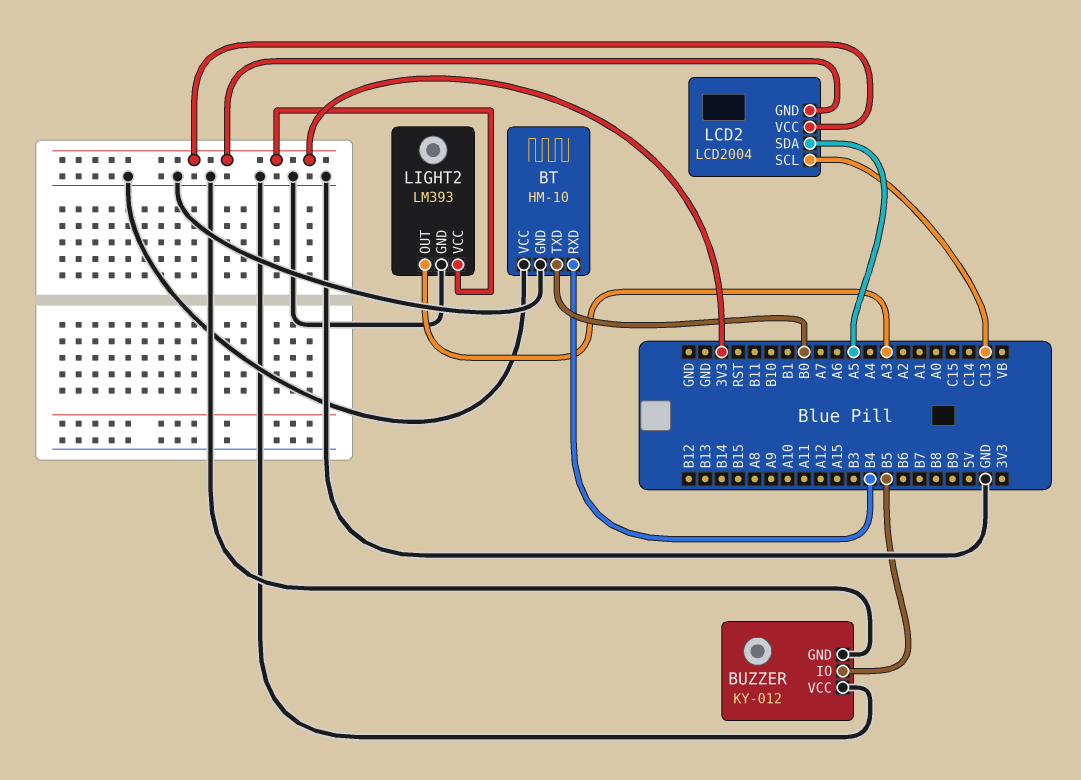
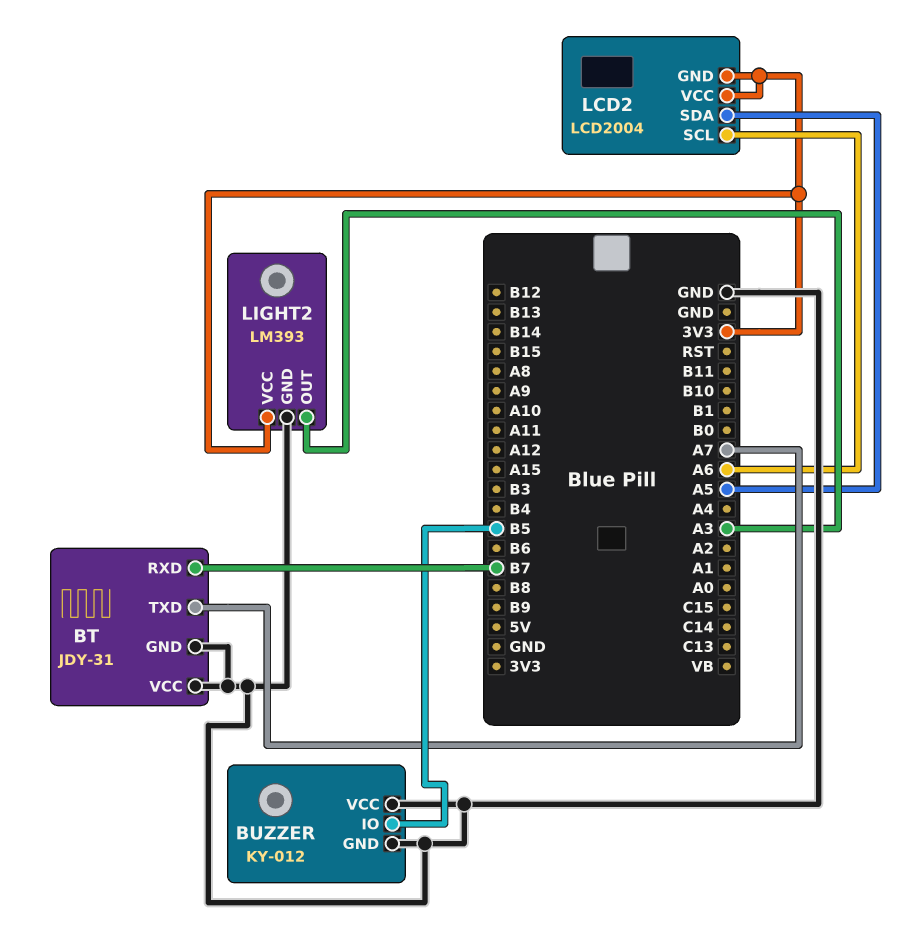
BT: HM-10 -> JDY-31
BT pin RXD: B4 -> B7
BT pin TXD: B0 -> A7
LCD2 pin SCL: C13 -> A6

